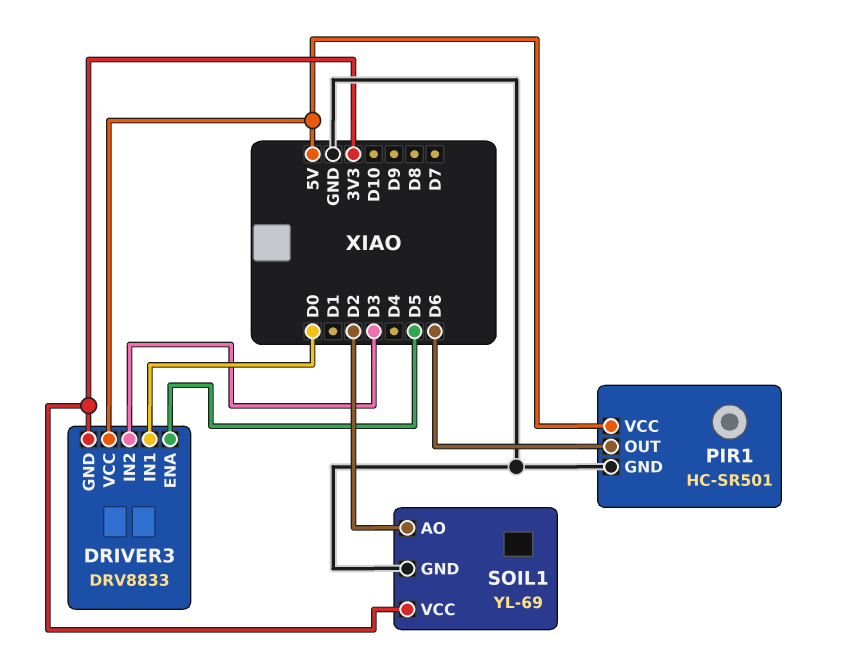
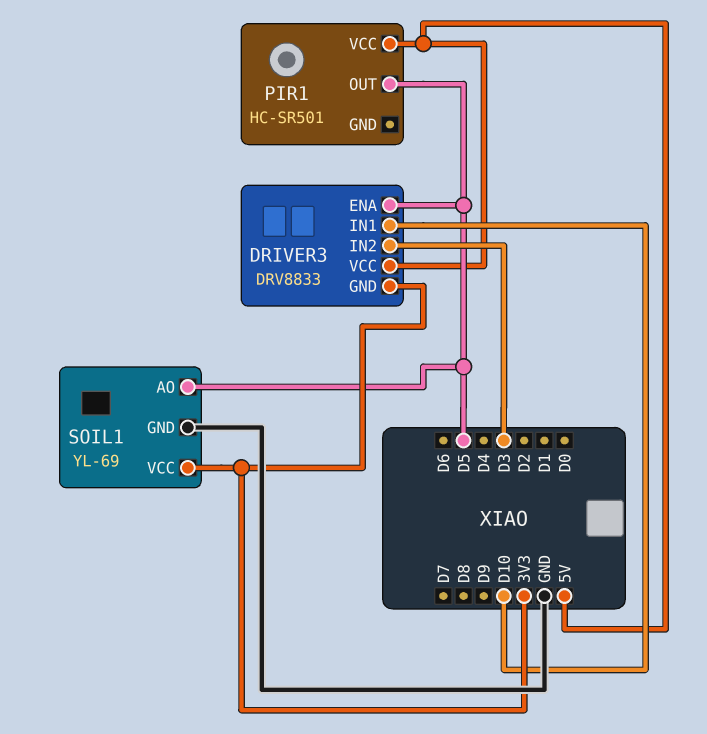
DRIVER3 pin IN1: D0 -> D10
PIR1 pin GND: GND -> none
PIR1 pin OUT: D6 -> D5
SOIL1 pin AO: D2 -> D5

